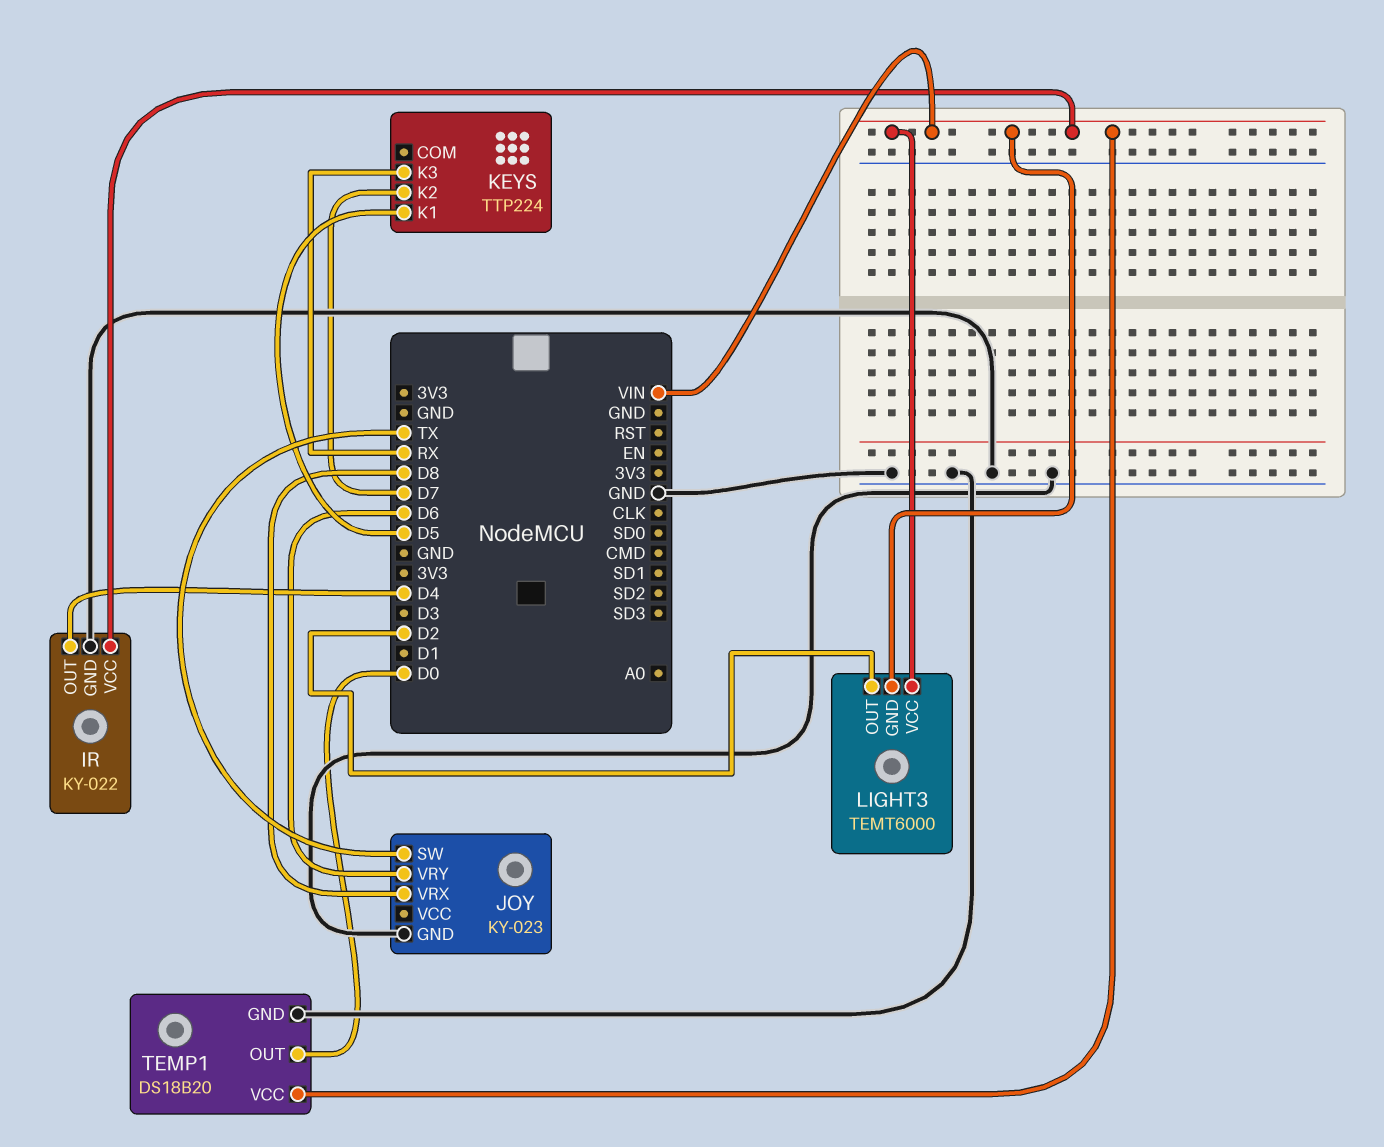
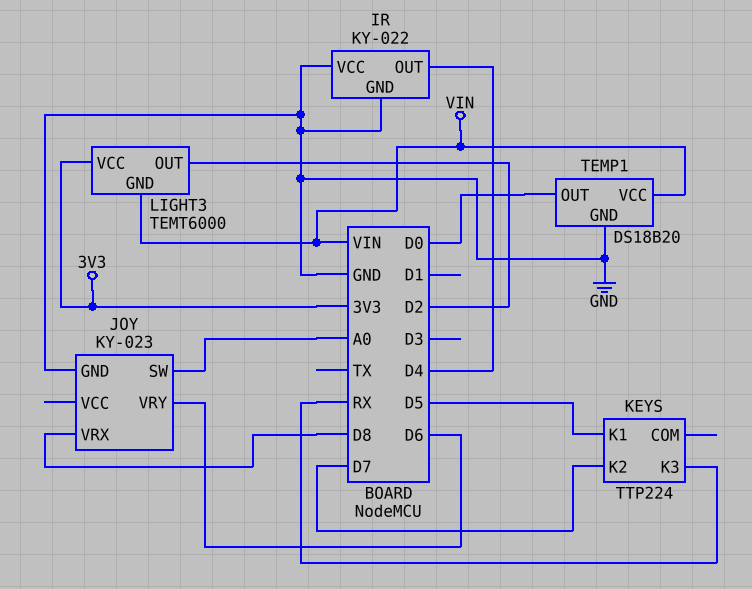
IR pin VCC: VIN -> GND
JOY pin SW: TX -> A0
LIGHT3 pin VCC: VIN -> 3V3

